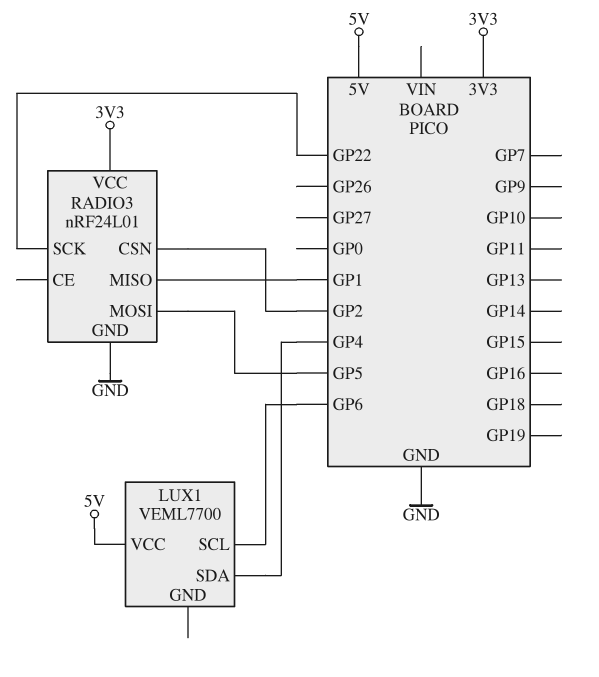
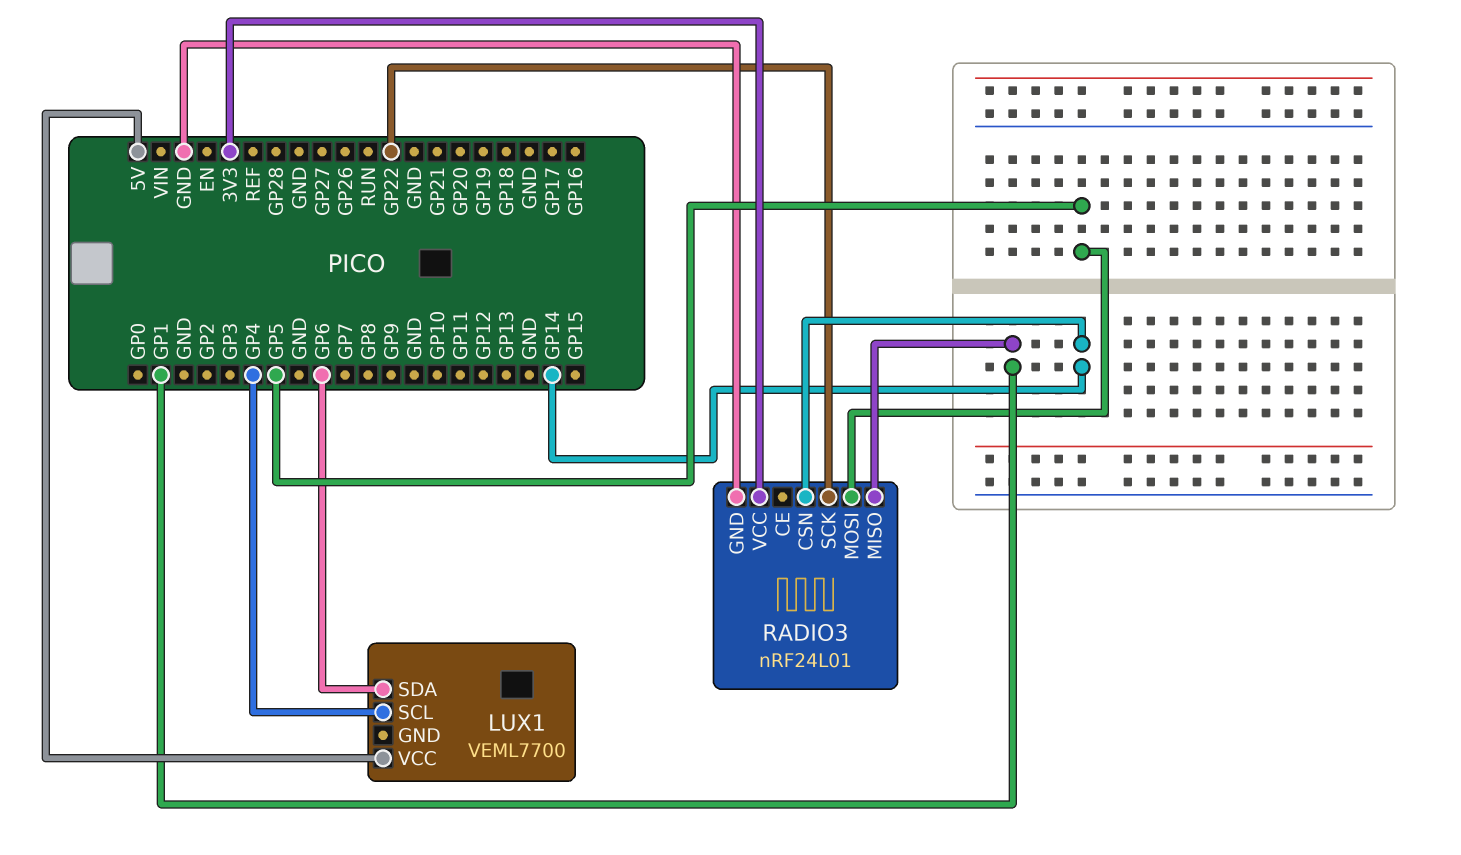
LUX1 pin SCL: GP6 -> GP4
LUX1 pin SDA: GP4 -> GP6
RADIO3 pin CSN: GP2 -> GP14

